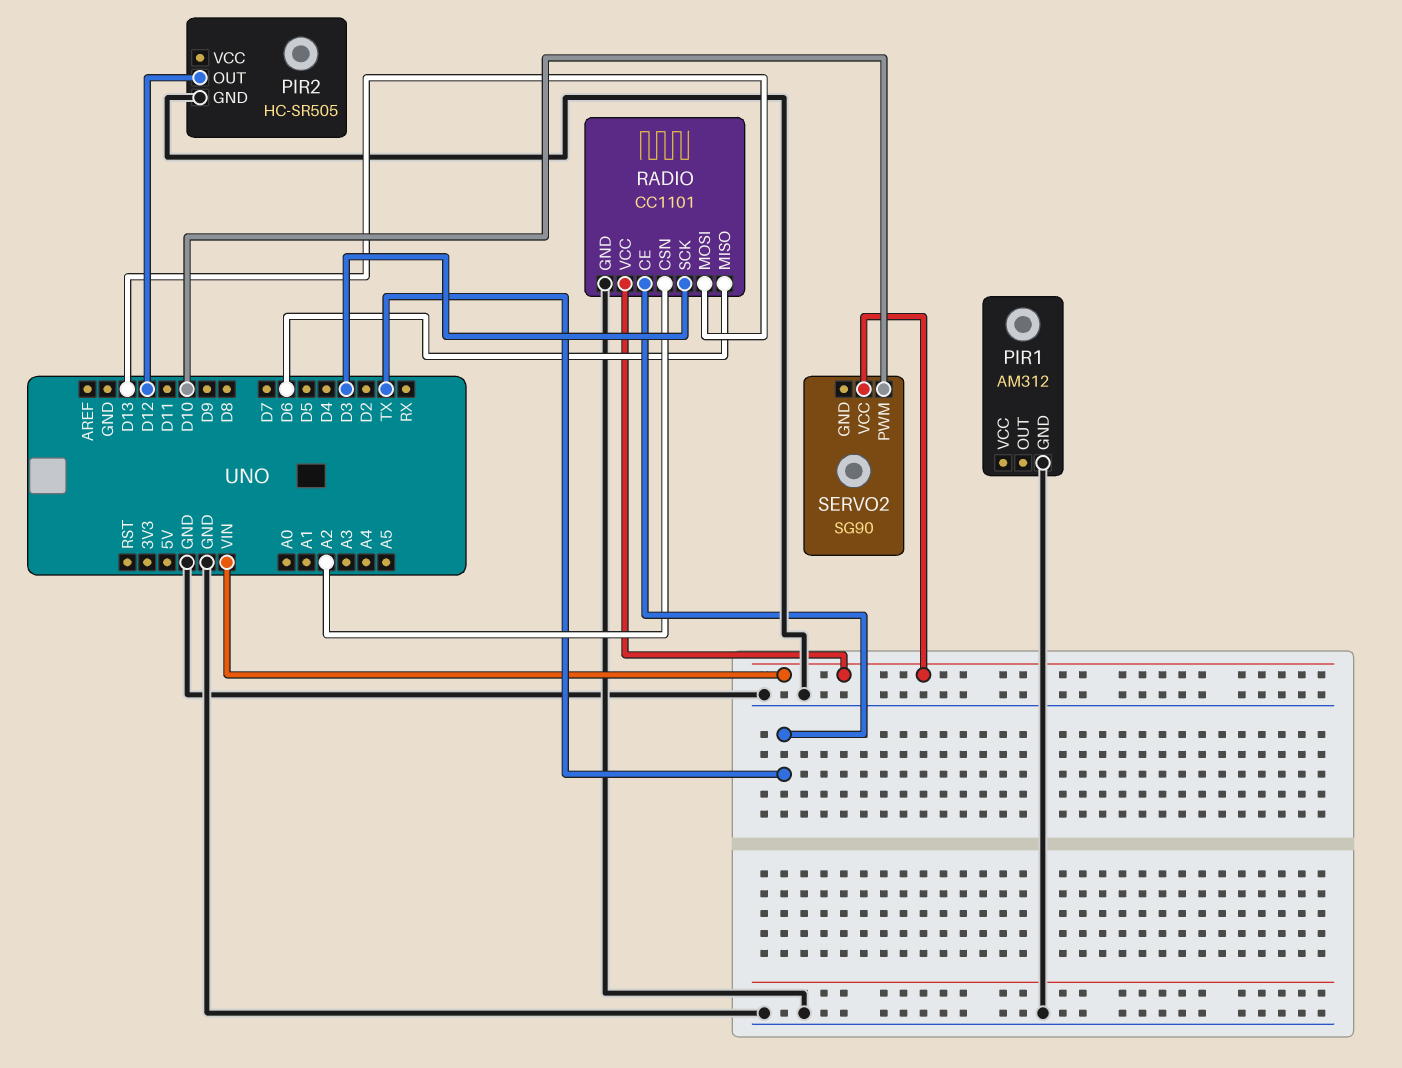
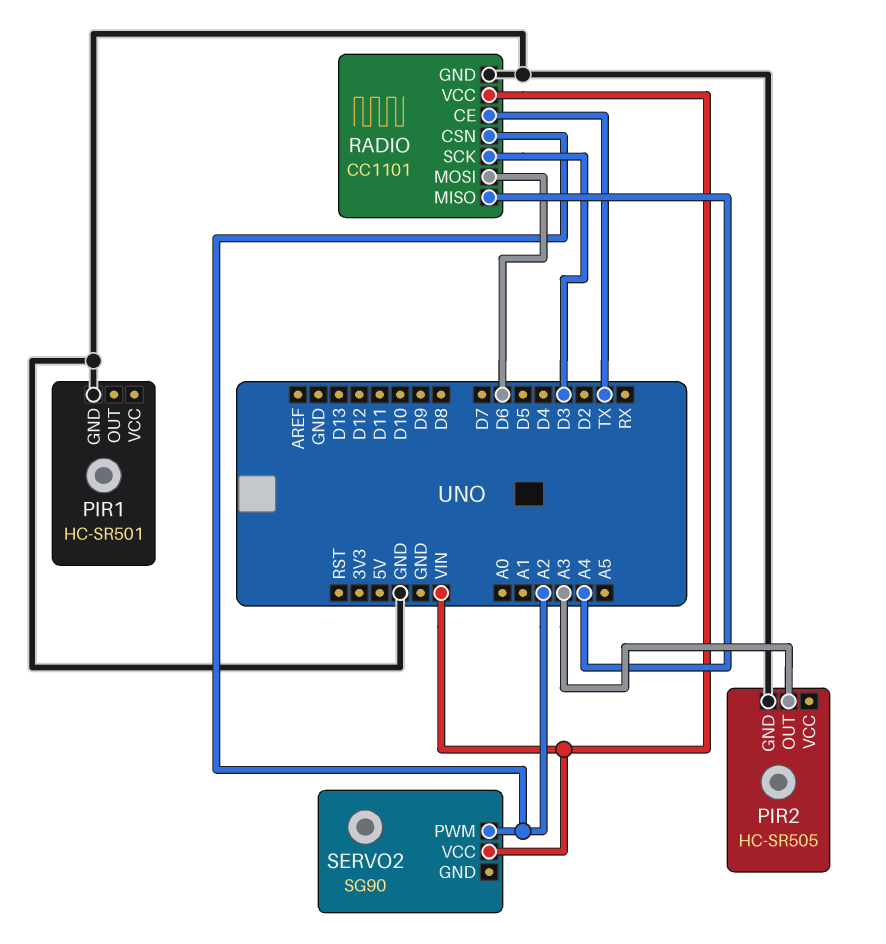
PIR1: AM312 -> HC-SR501
PIR2 pin OUT: D12 -> A3
RADIO pin MISO: D6 -> A4
RADIO pin MOSI: D13 -> D6
SERVO2 pin PWM: D10 -> A2

